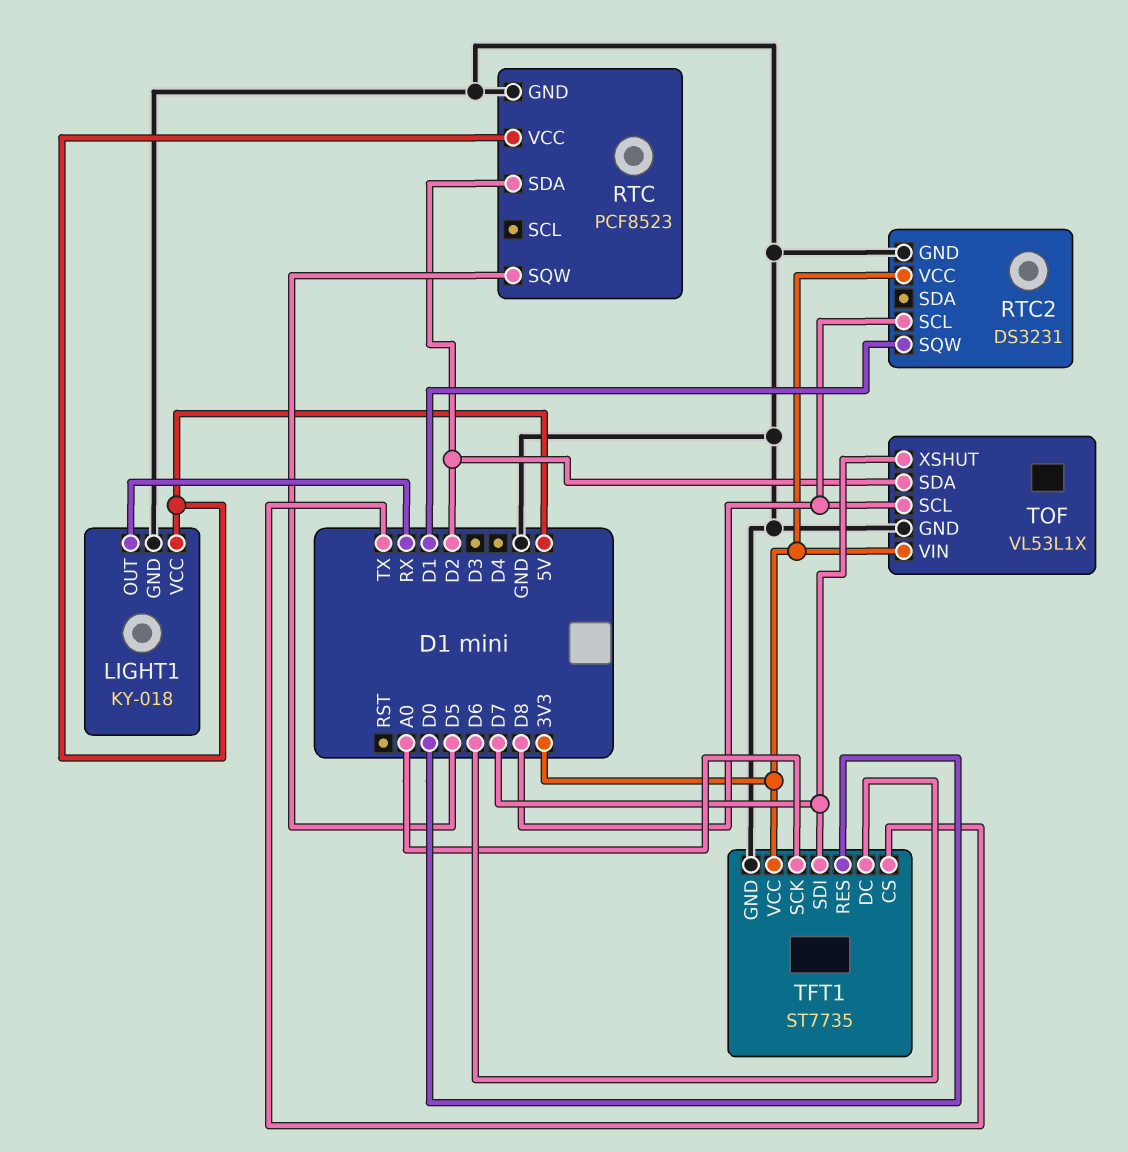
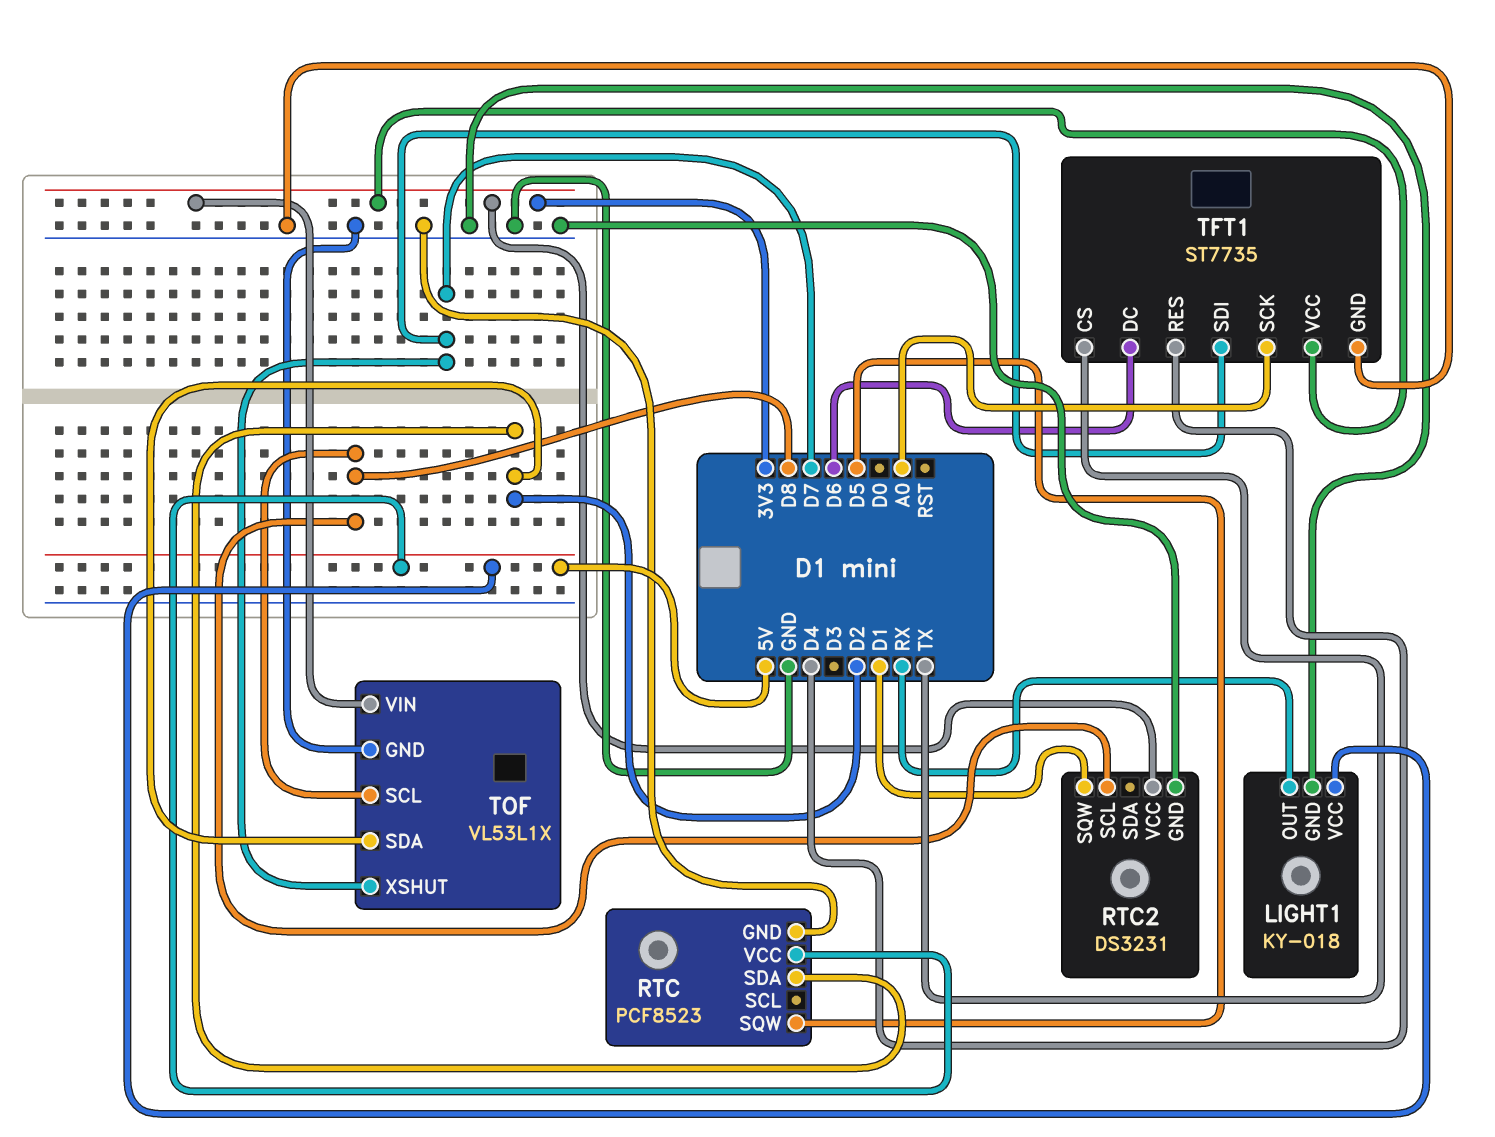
TFT1 pin RES: D0 -> D4

